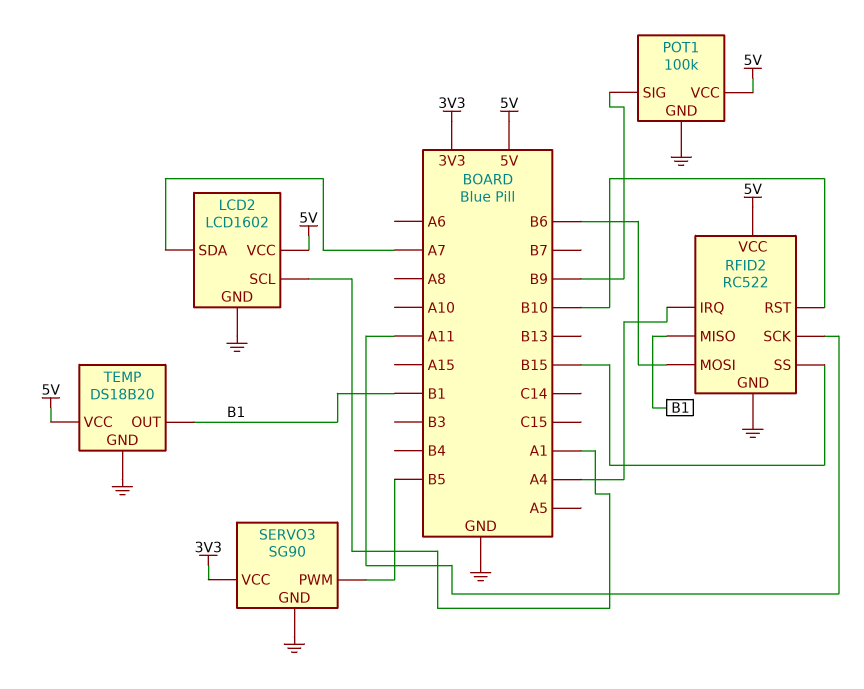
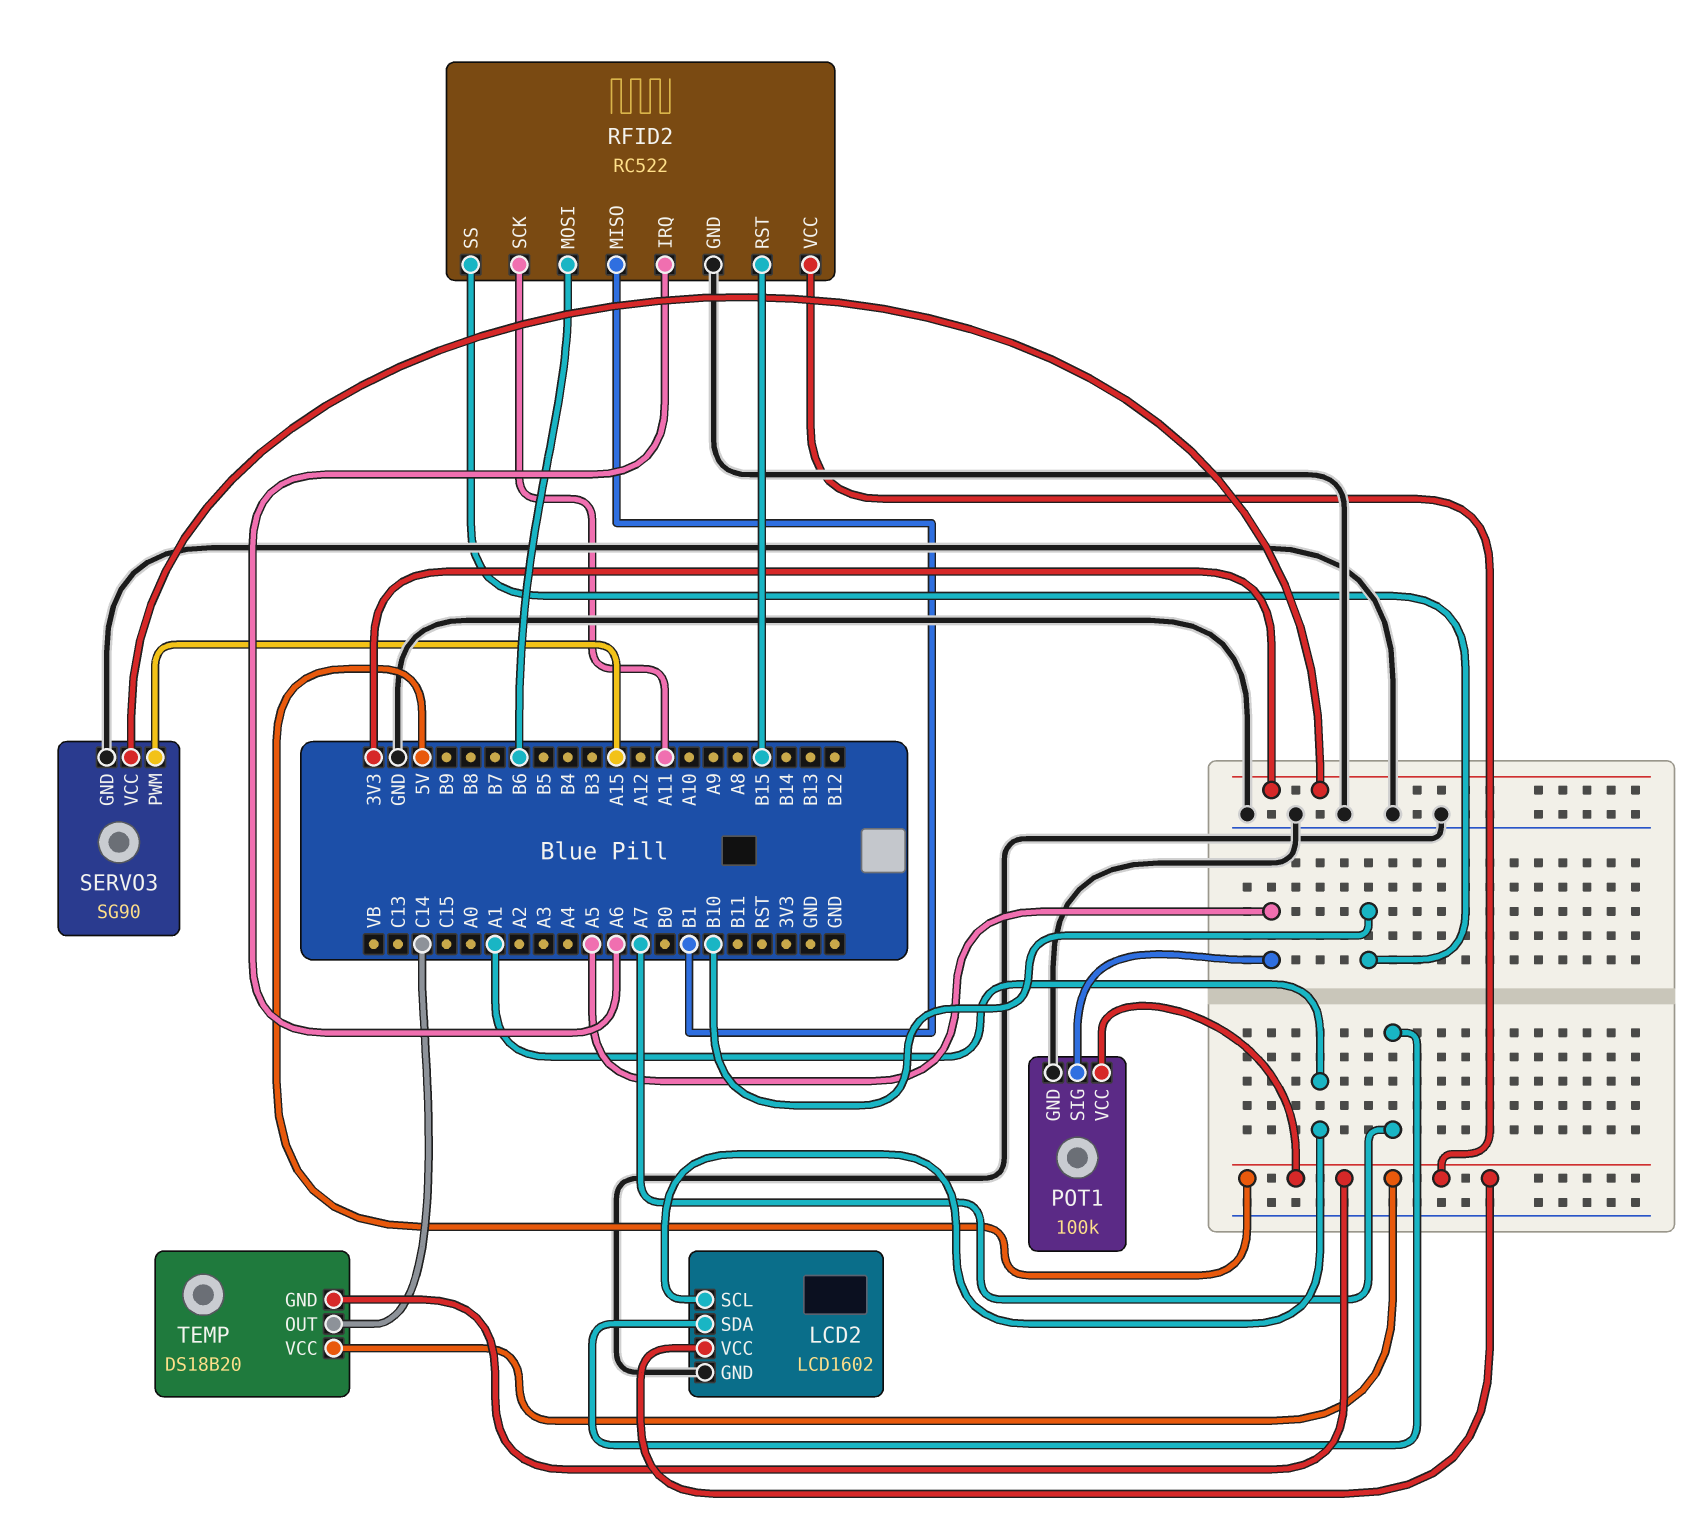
POT1 pin SIG: B9 -> A5
RFID2 pin IRQ: A4 -> A6
RFID2 pin RST: B10 -> B15
RFID2 pin SS: B15 -> B10
SERVO3 pin PWM: B5 -> A15
TEMP pin GND: GND -> 5V
TEMP pin OUT: B1 -> C14

